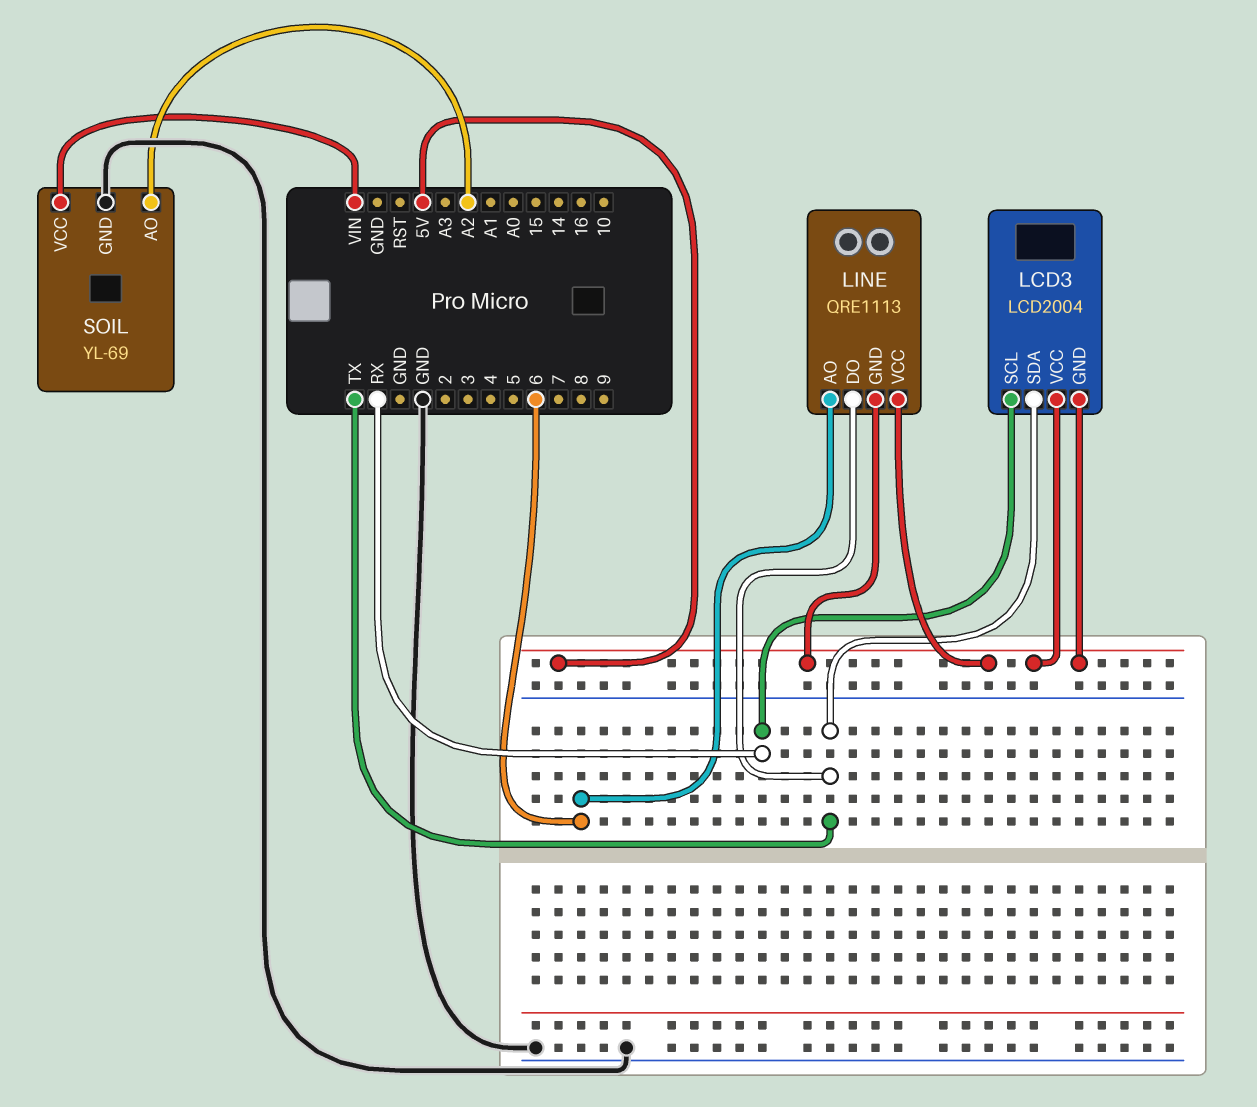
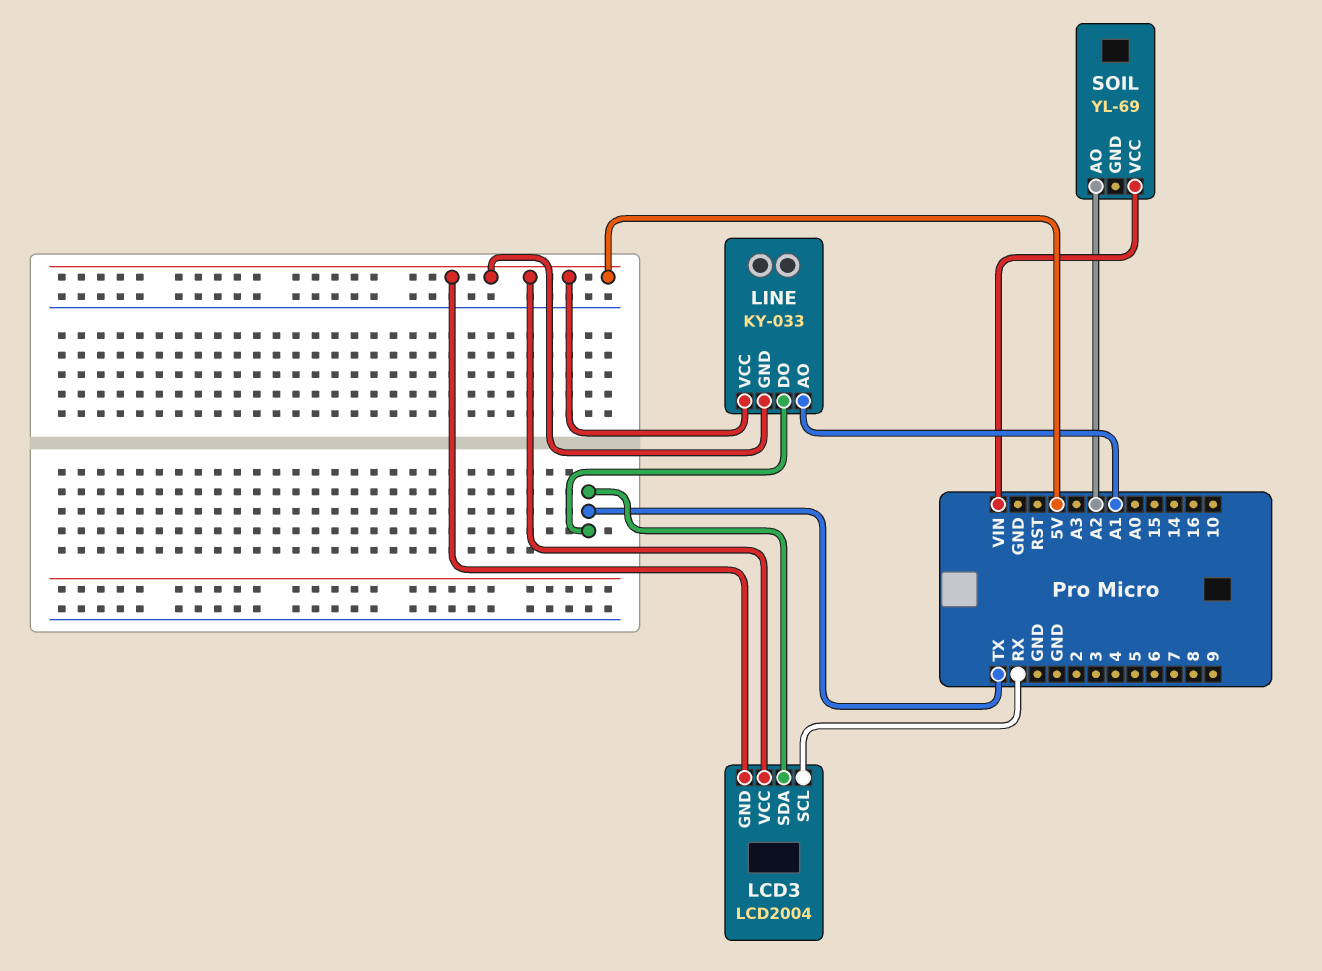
LINE: QRE1113 -> KY-033
LINE pin AO: 6 -> A1
SOIL pin GND: GND -> none

